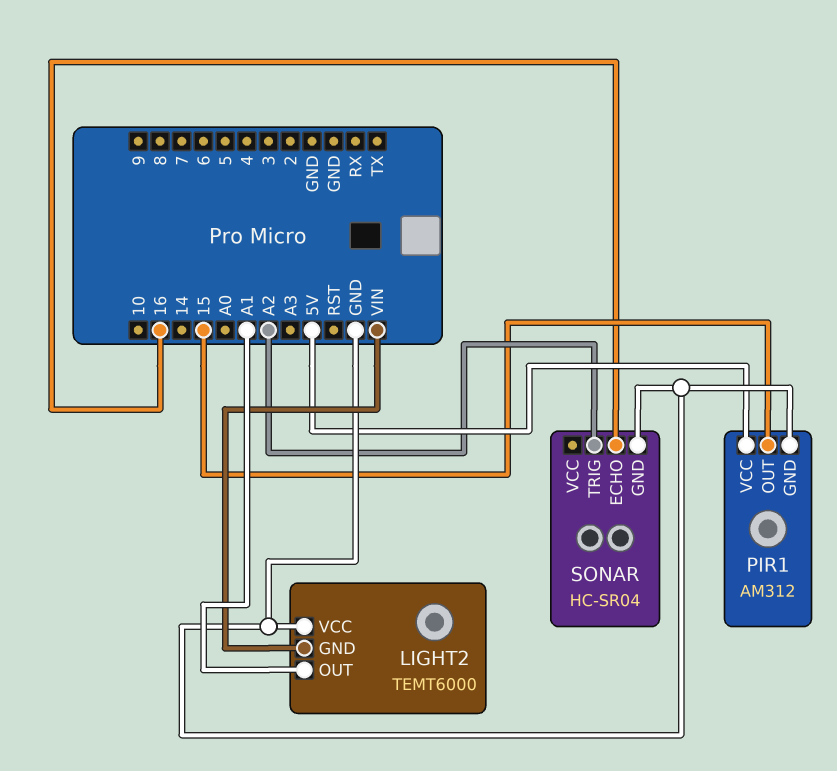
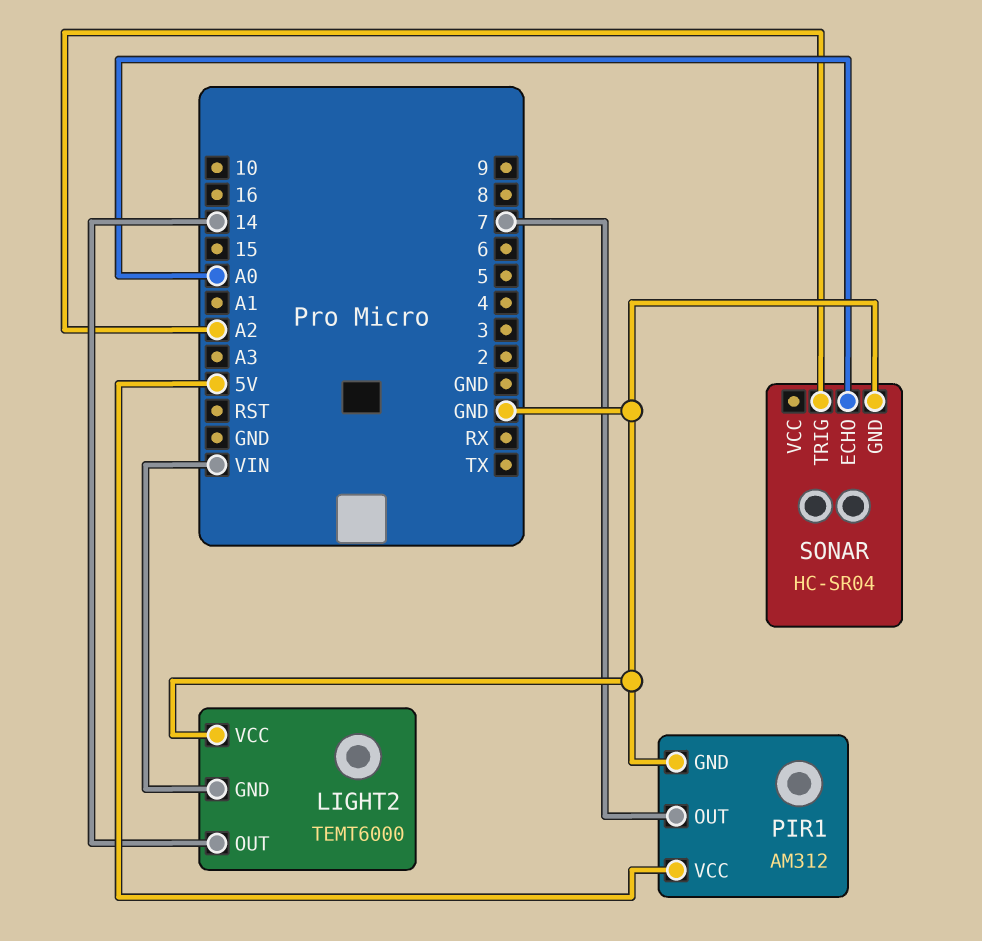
LIGHT2 pin OUT: A1 -> 14
PIR1 pin OUT: 15 -> 7
SONAR pin ECHO: 16 -> A0

